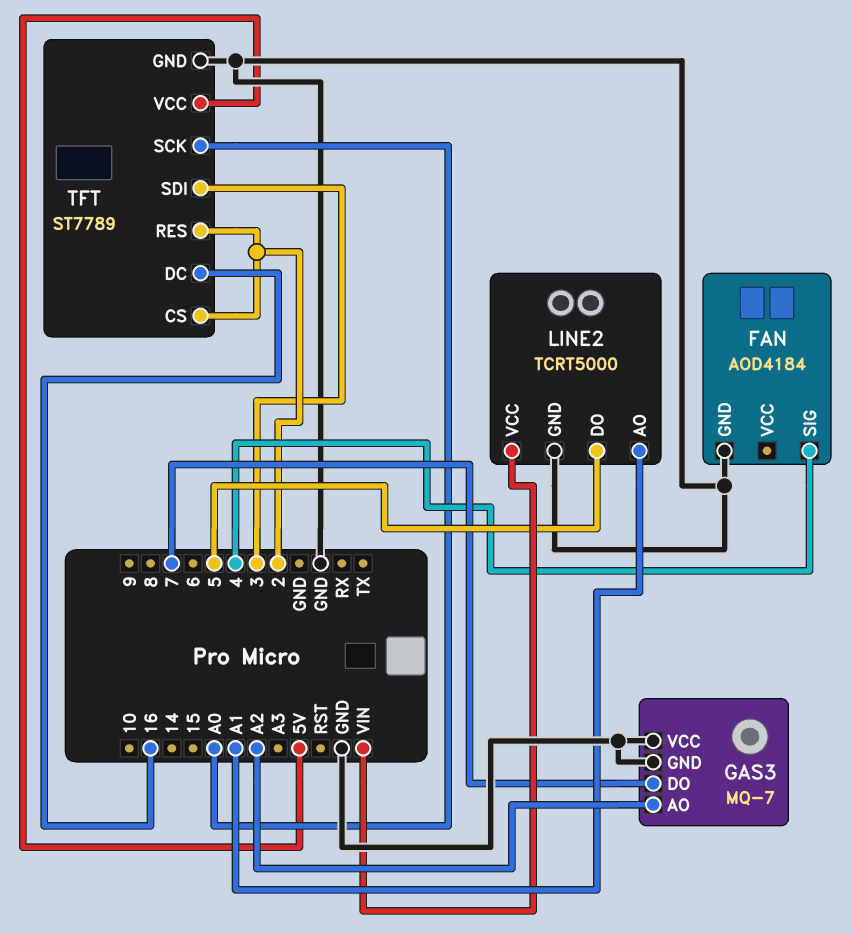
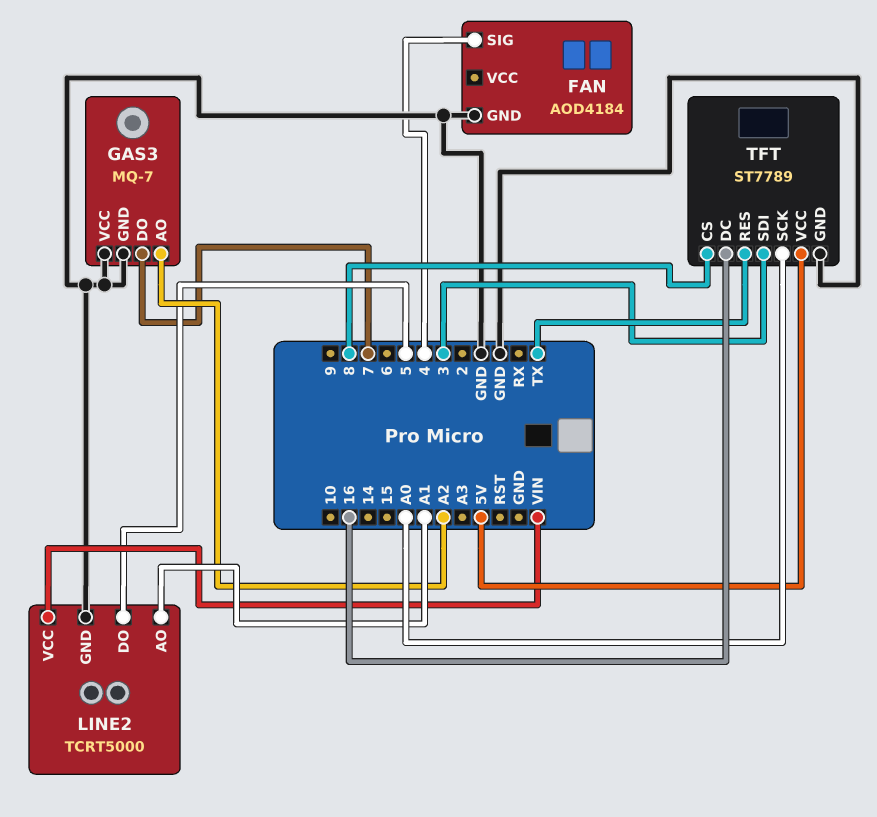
TFT pin CS: 2 -> 8
TFT pin RES: 2 -> TX

